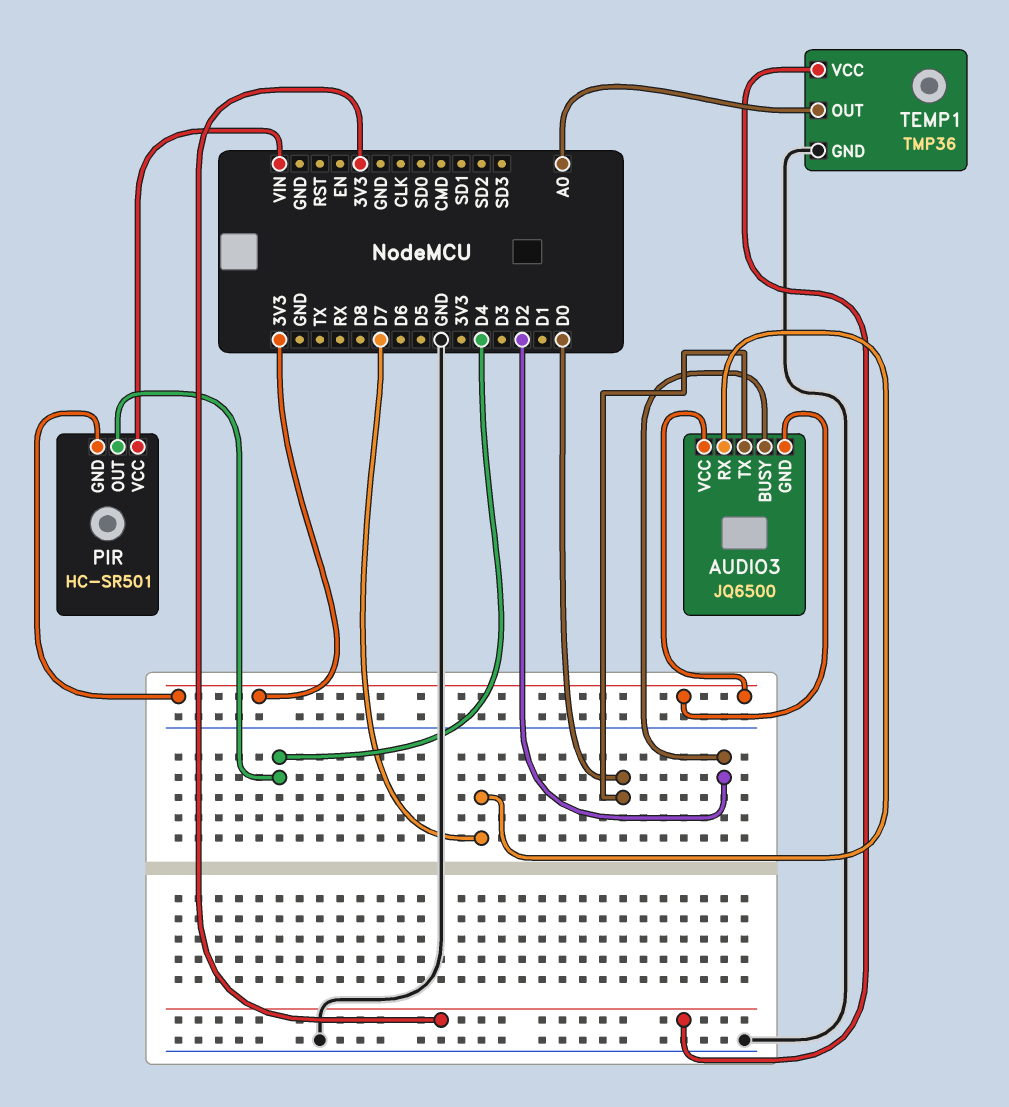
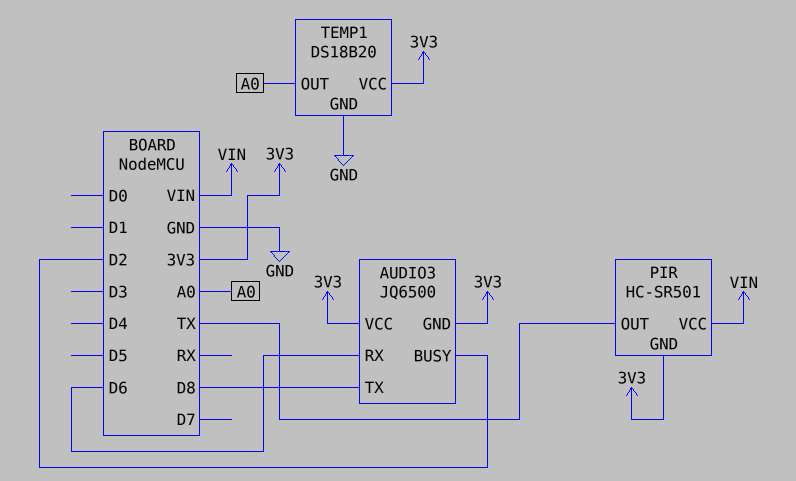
AUDIO3 pin RX: D7 -> D6
AUDIO3 pin TX: D0 -> D8
PIR pin OUT: D4 -> TX
TEMP1: TMP36 -> DS18B20

